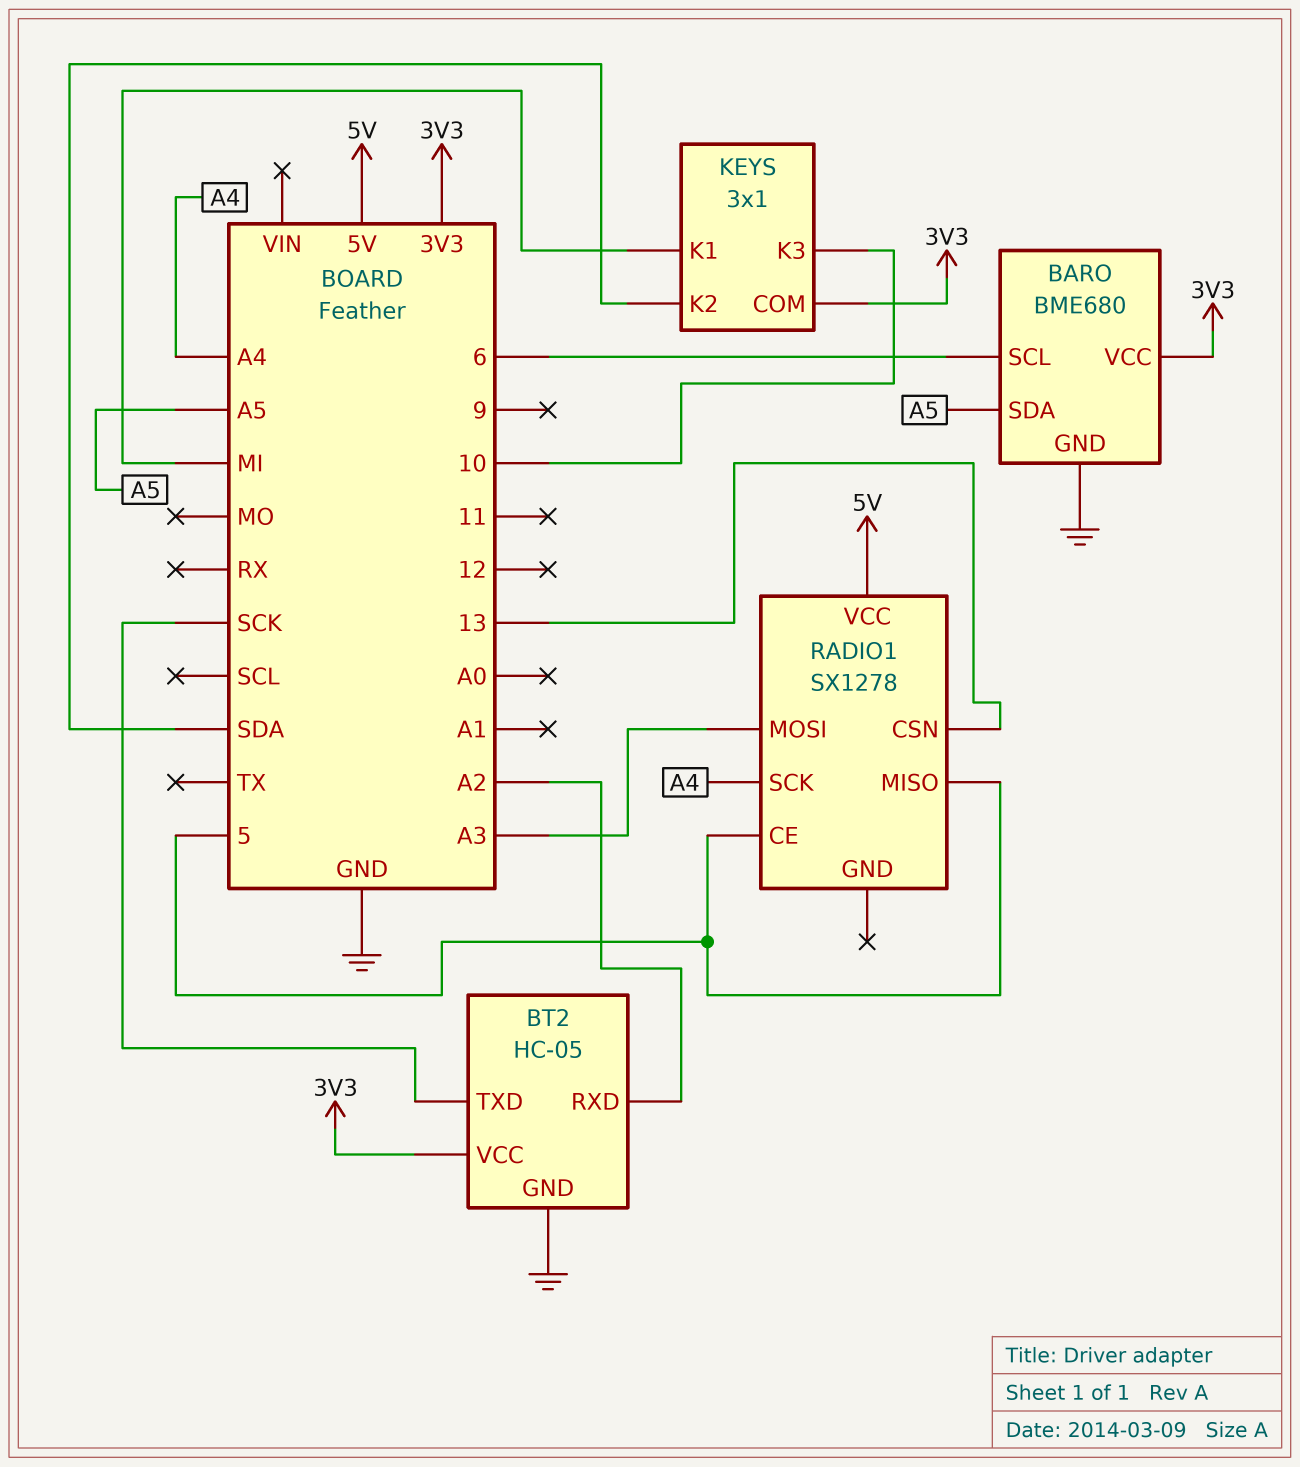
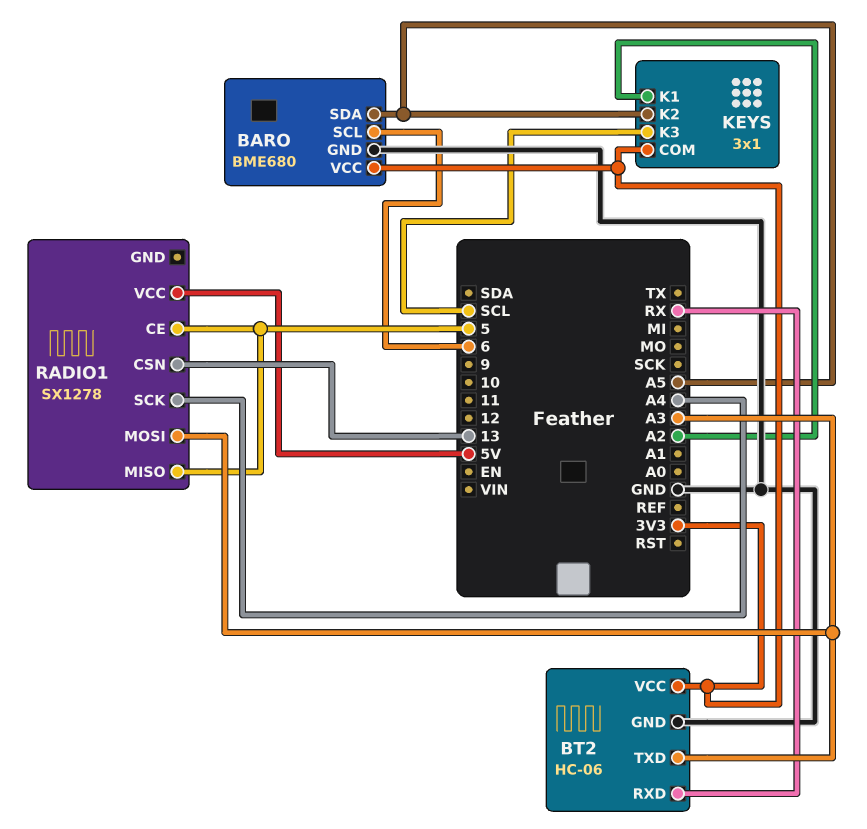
BT2: HC-05 -> HC-06
BT2 pin RXD: A2 -> RX
BT2 pin TXD: SCK -> A3
KEYS pin K1: MI -> A2
KEYS pin K2: SDA -> A5
KEYS pin K3: 10 -> SCL

